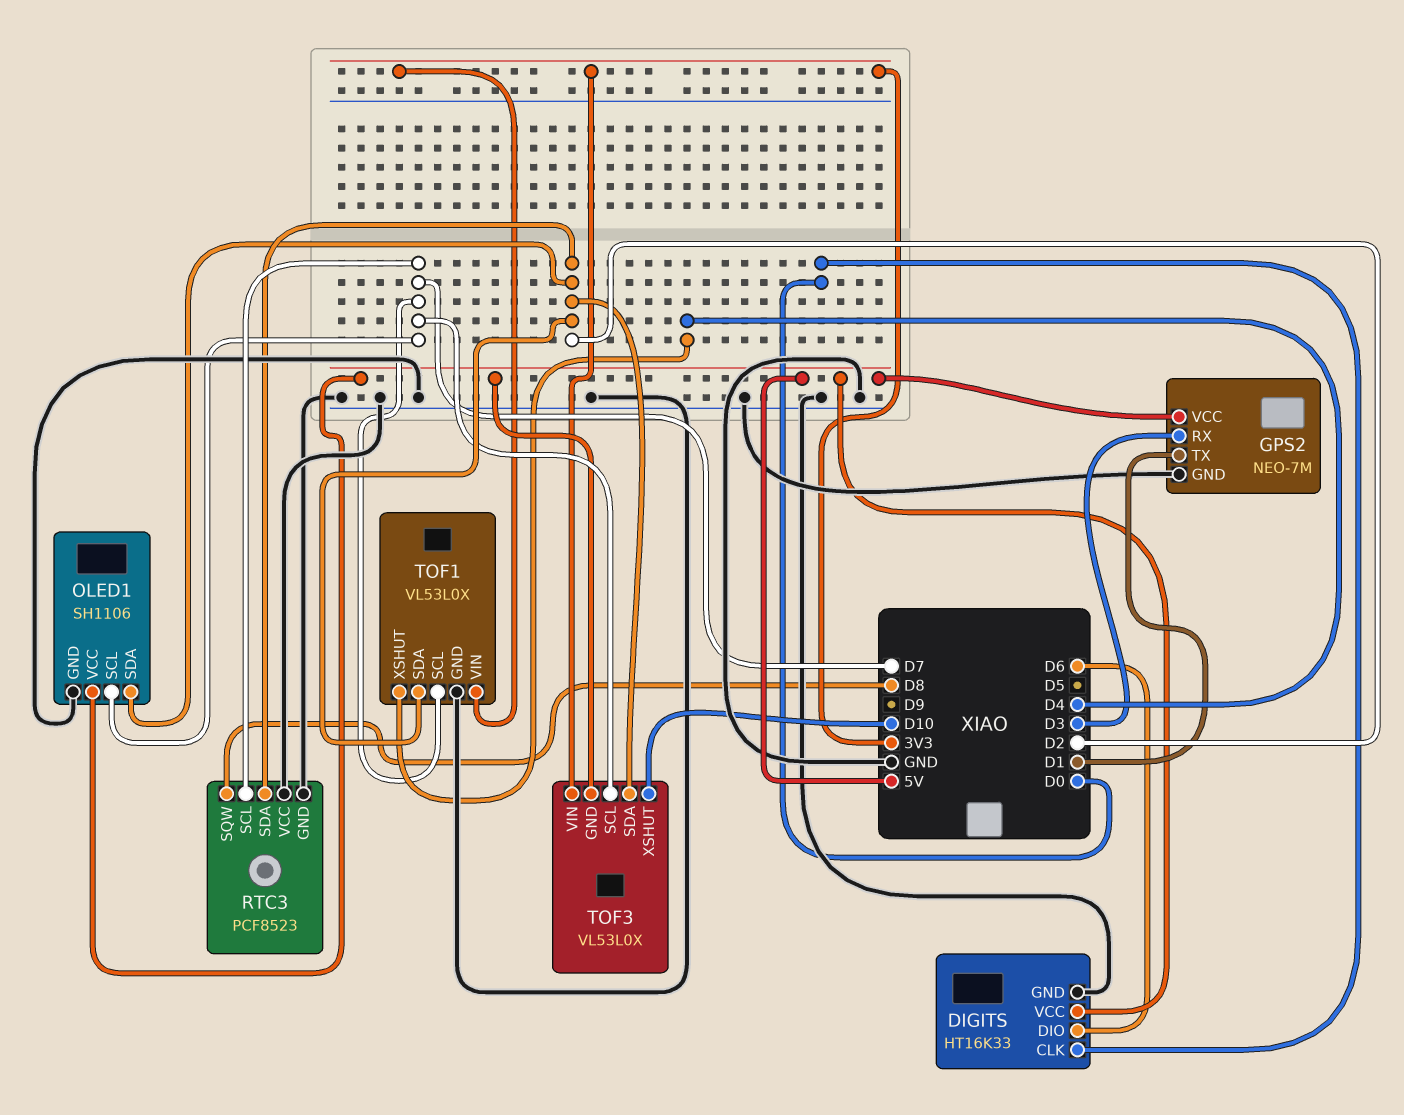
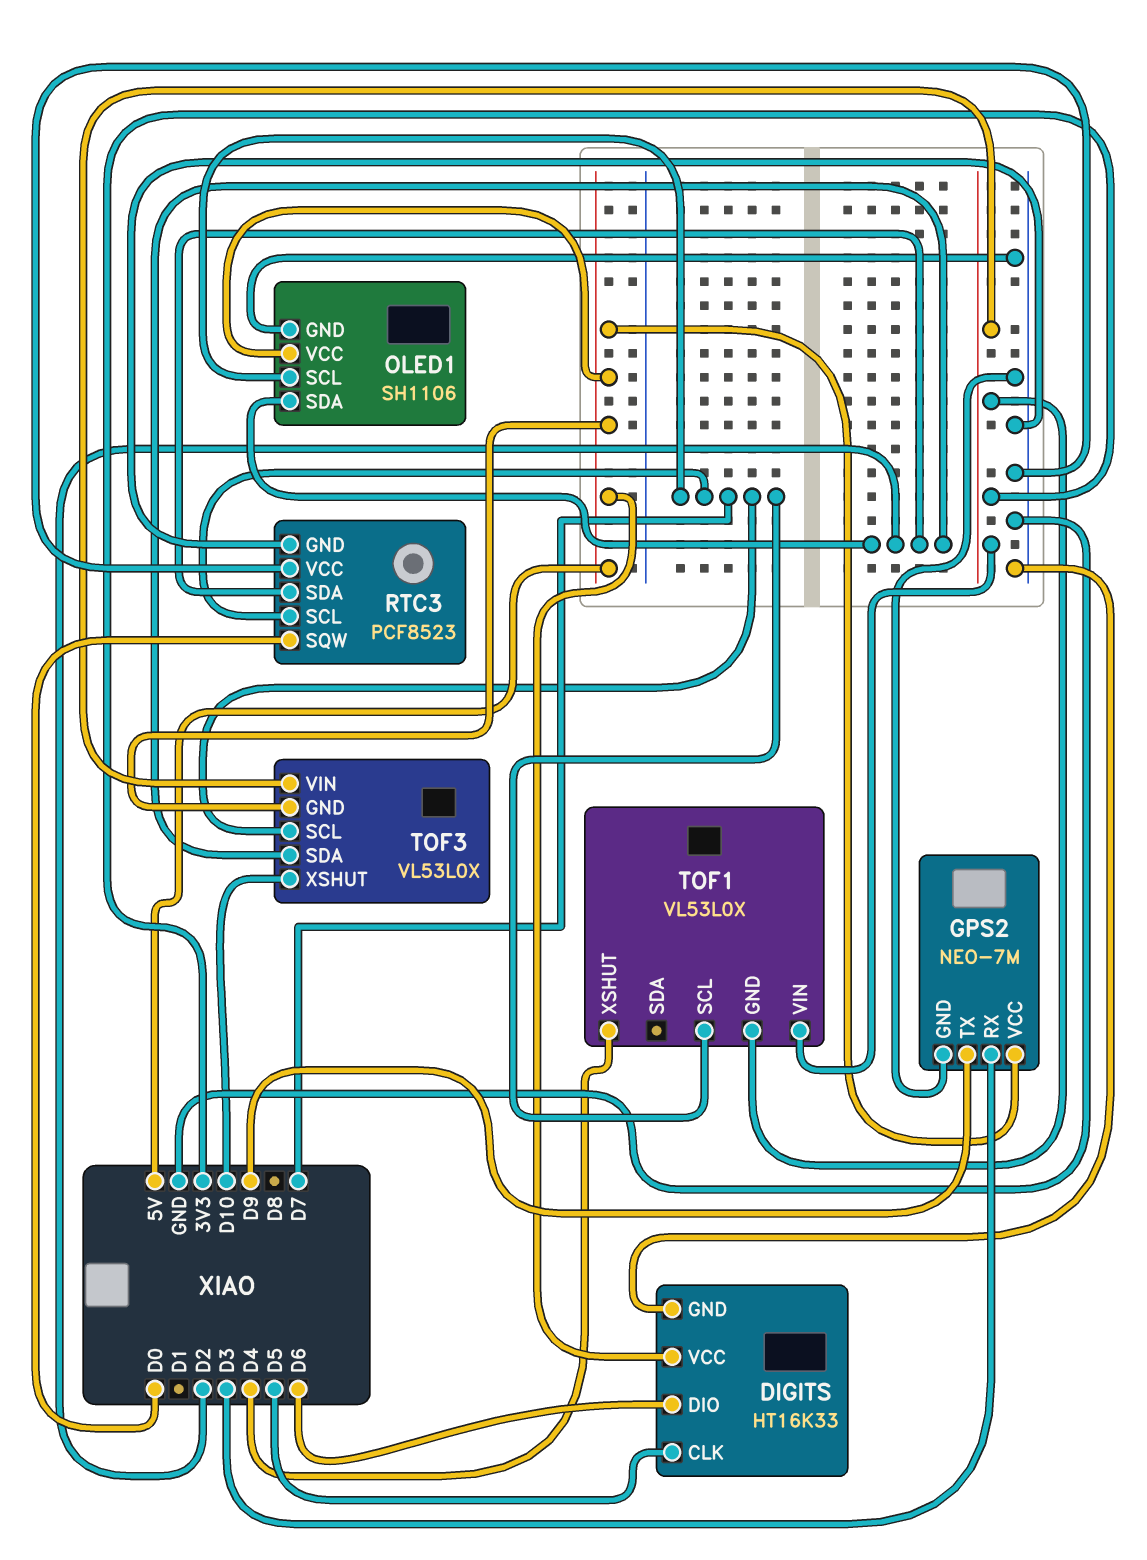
DIGITS pin CLK: D0 -> D5
GPS2 pin TX: D1 -> D9
RTC3 pin SQW: D8 -> D0
TOF1 pin GND: GND -> 3V3
TOF1 pin SDA: D2 -> none

